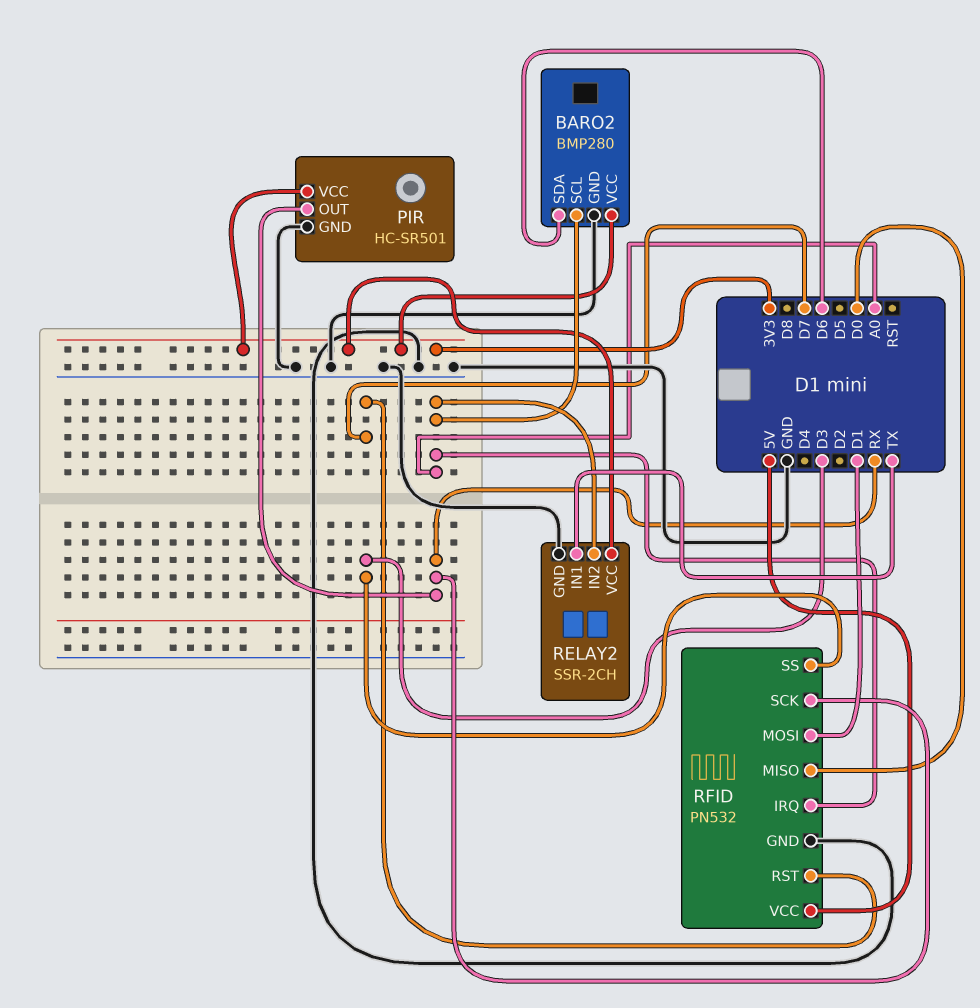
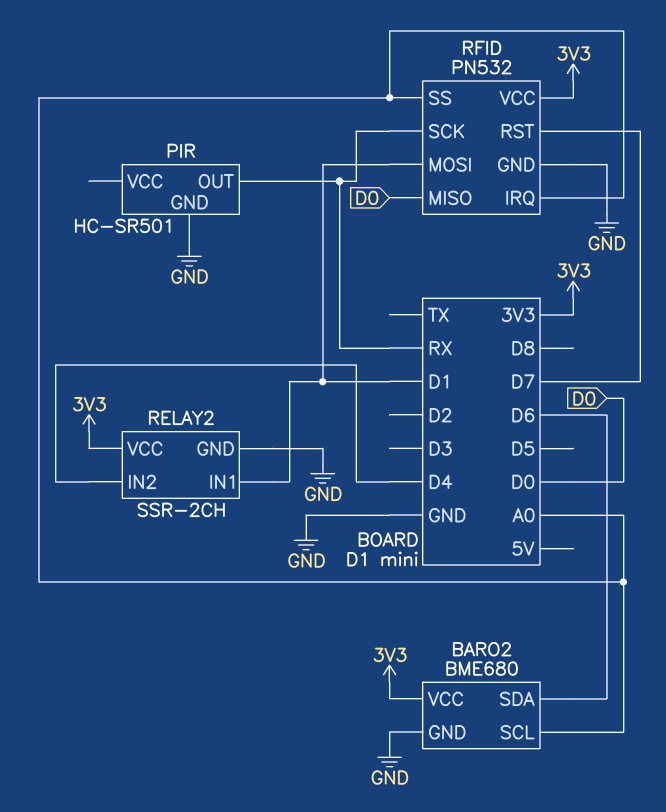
BARO2: BMP280 -> BME680
PIR pin VCC: 3V3 -> none
RELAY2 pin IN1: TX -> D1
RELAY2 pin IN2: A0 -> D4
RFID pin SS: D3 -> A0
RFID pin VCC: 5V -> 3V3

